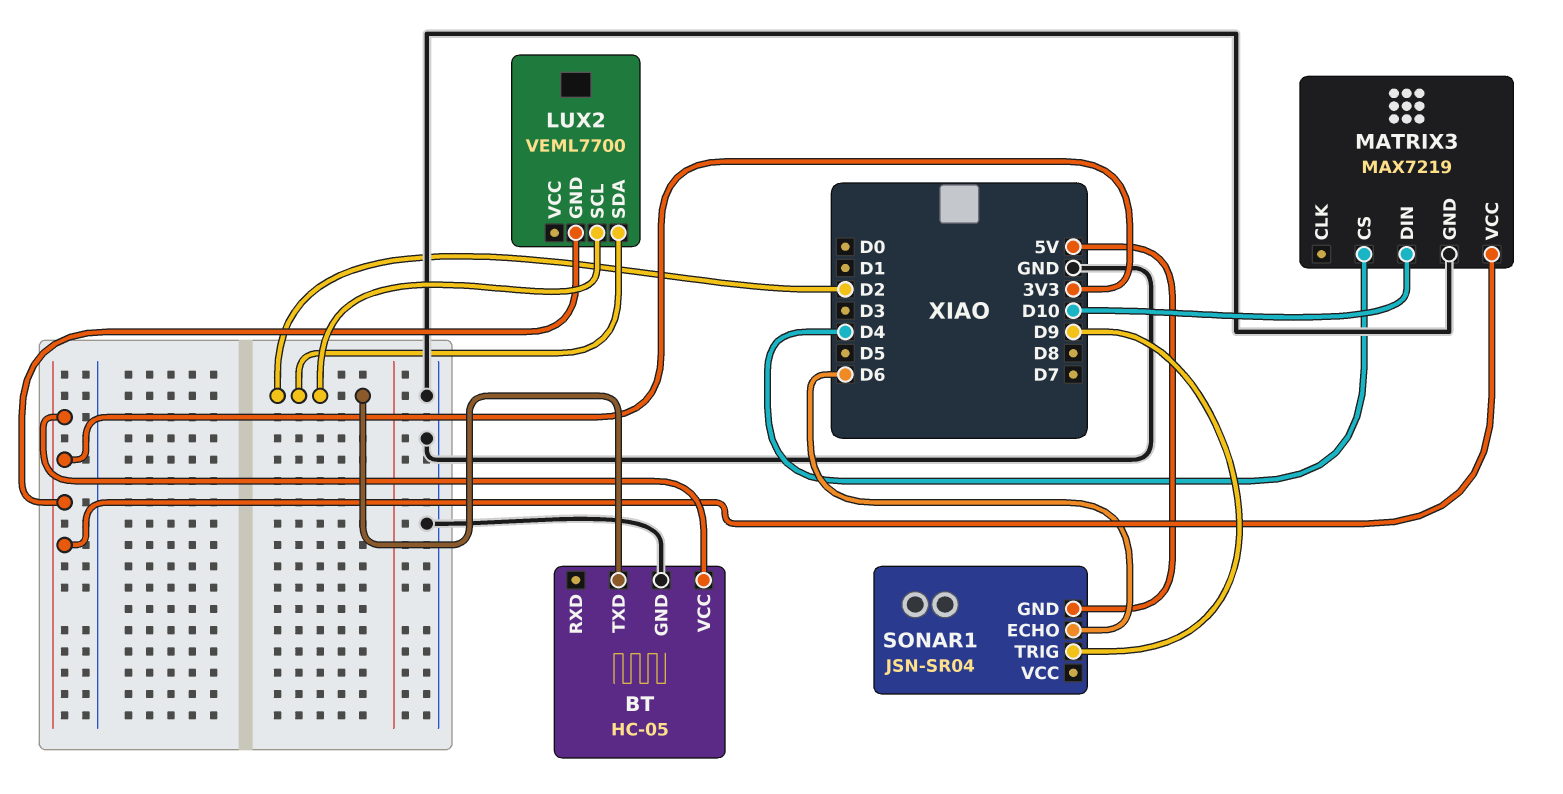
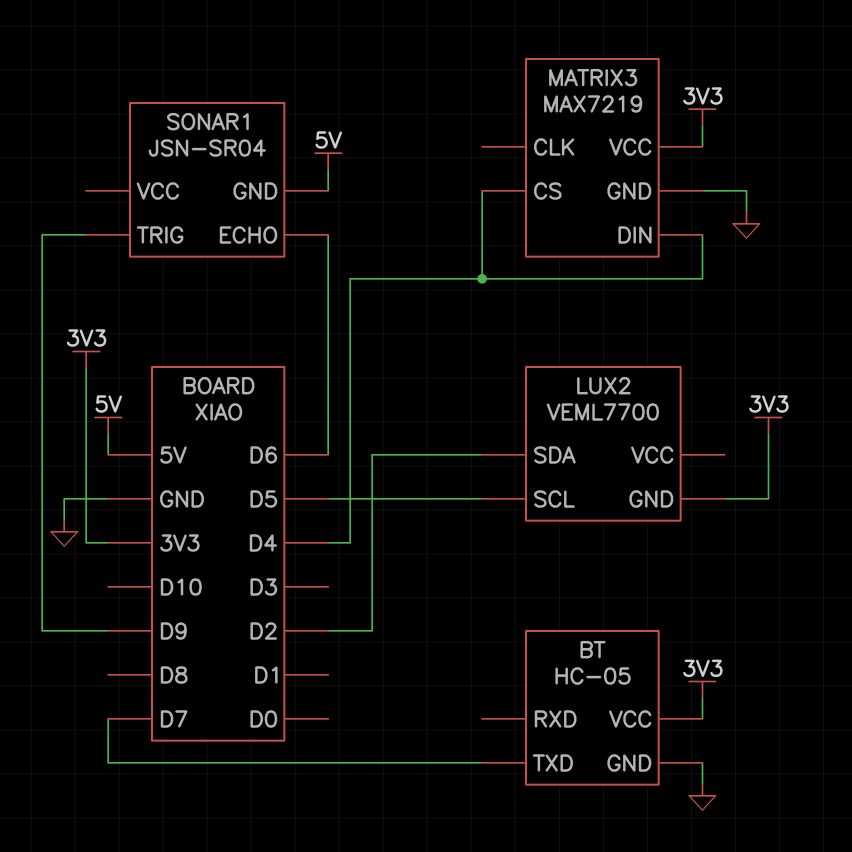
BT pin TXD: D2 -> D7
LUX2 pin SCL: D2 -> D5
MATRIX3 pin DIN: D10 -> D4

